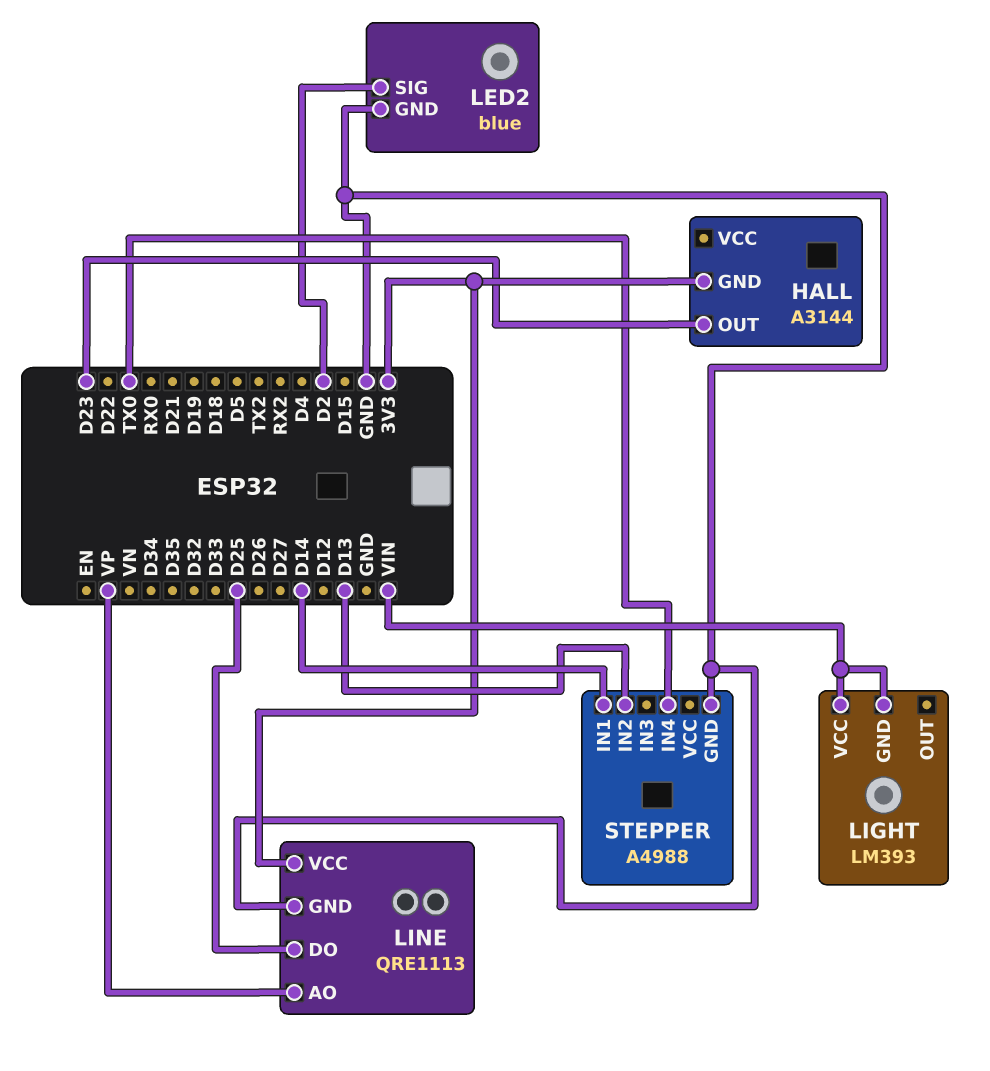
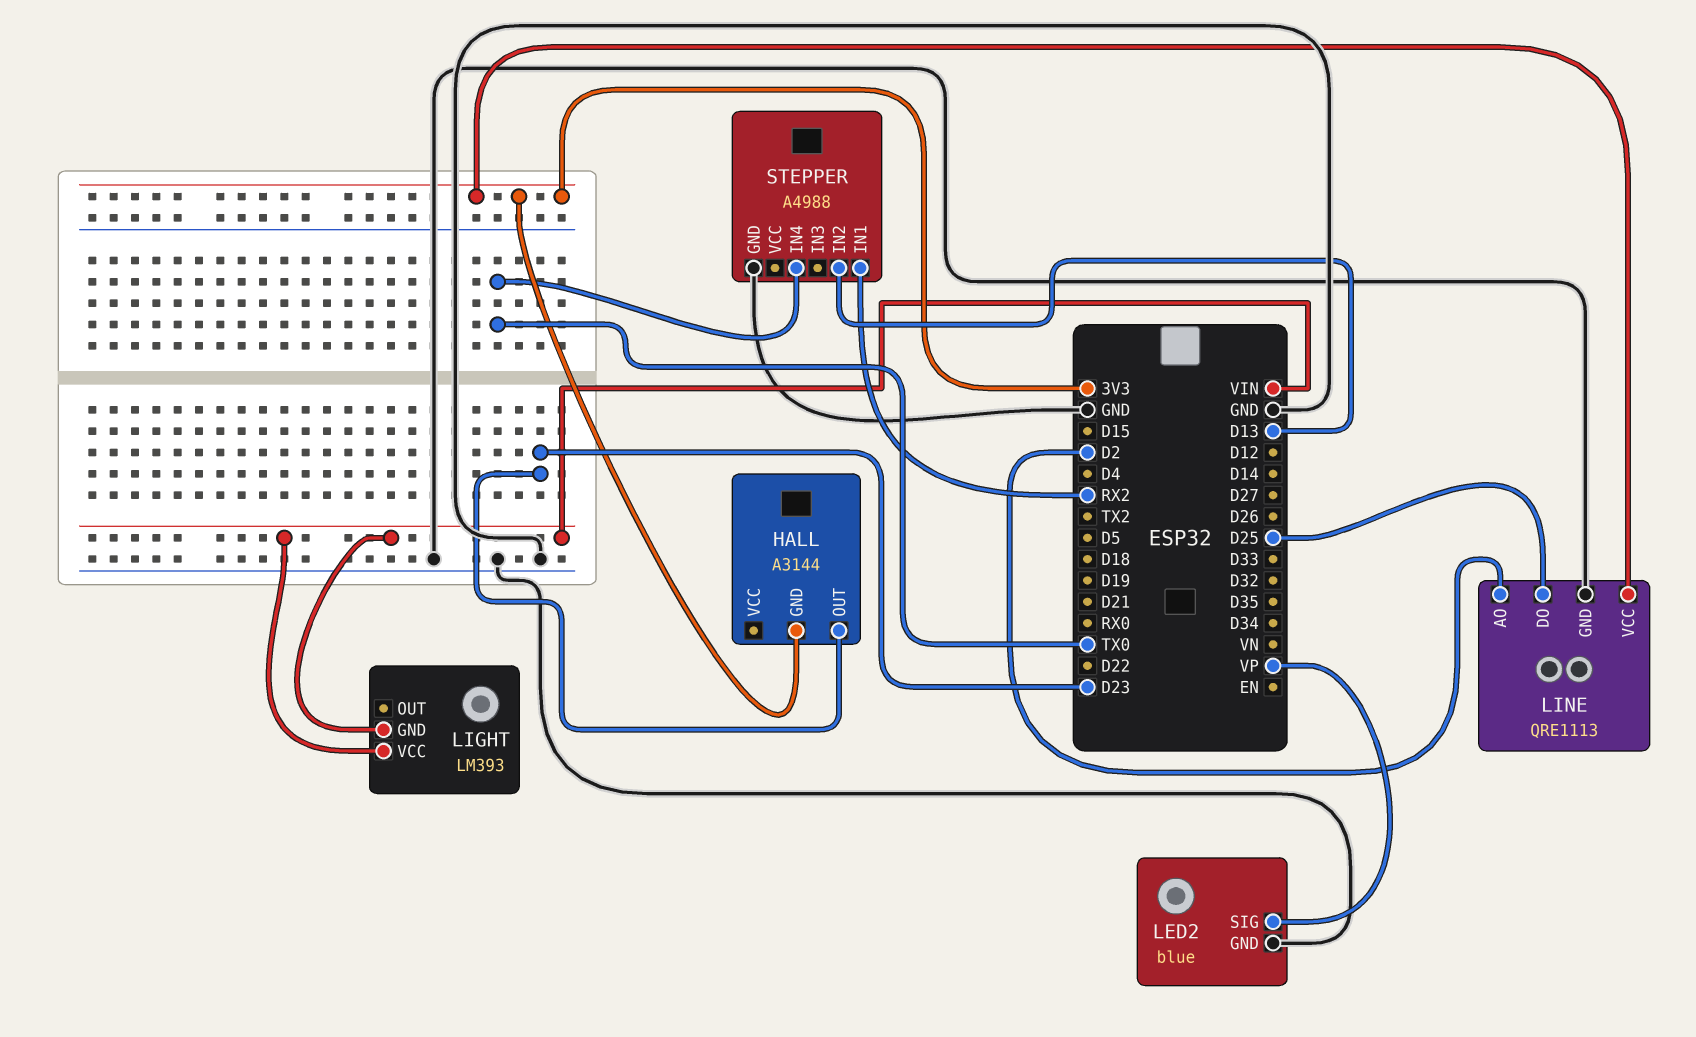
LED2 pin SIG: D2 -> VP
LINE pin AO: VP -> D2
STEPPER pin IN1: D14 -> RX2

